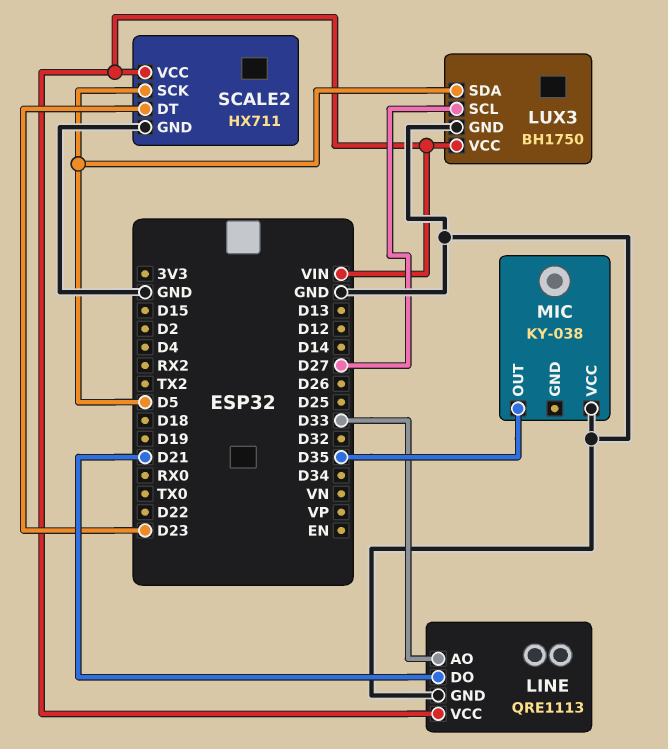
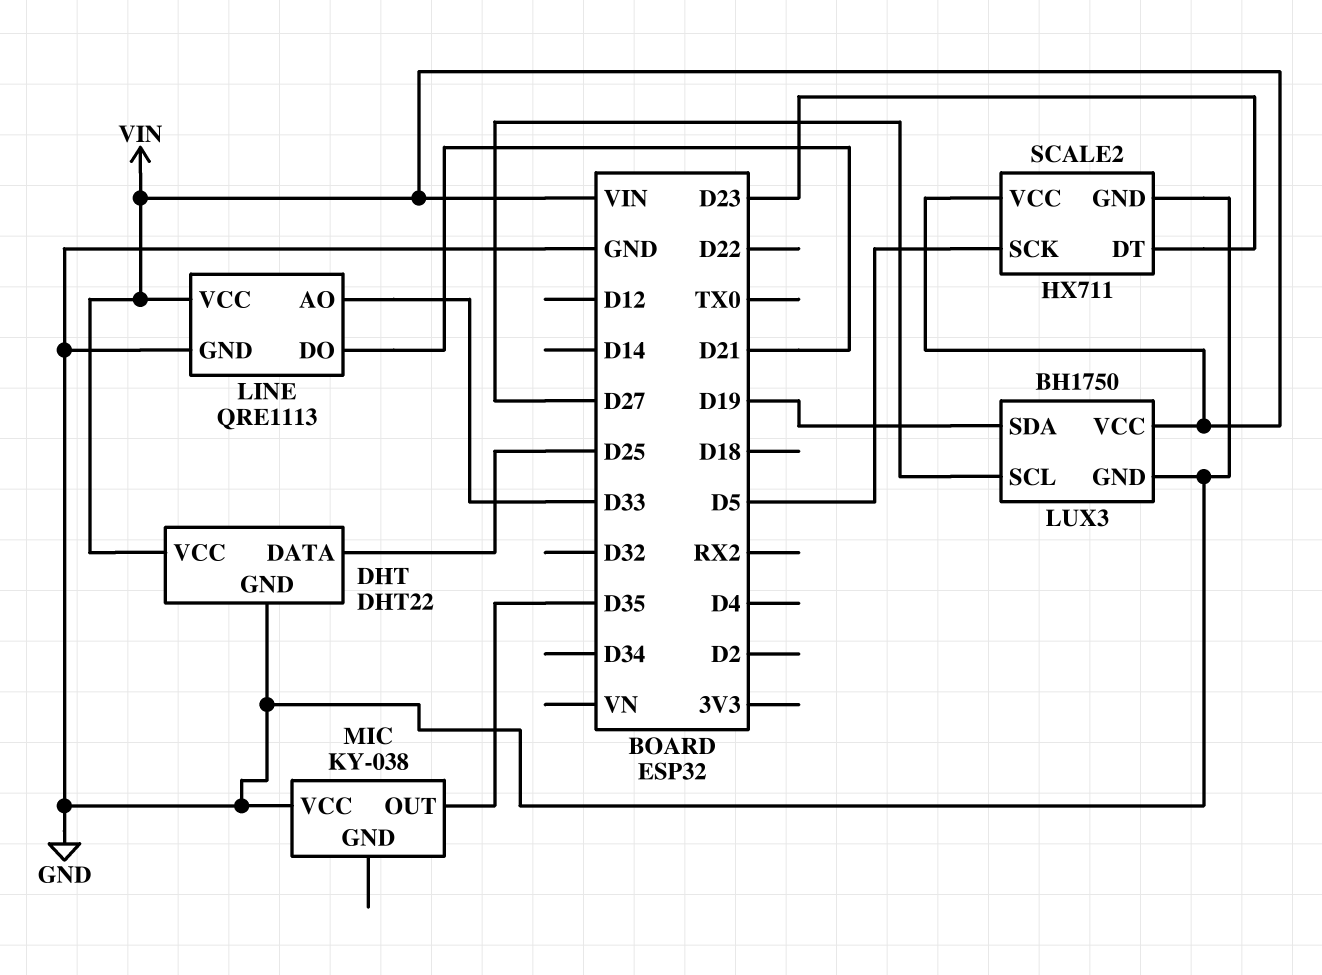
DHT: none -> DHT22
DHT pin DATA: none -> D25
DHT pin GND: none -> GND
DHT pin VCC: none -> VIN
LUX3 pin SDA: D5 -> D19

